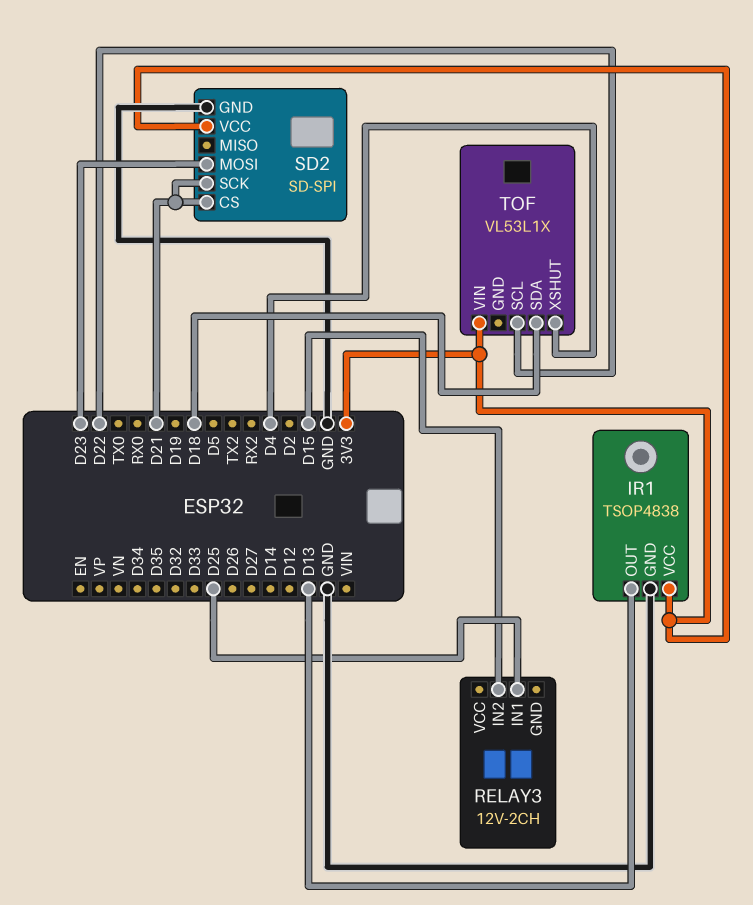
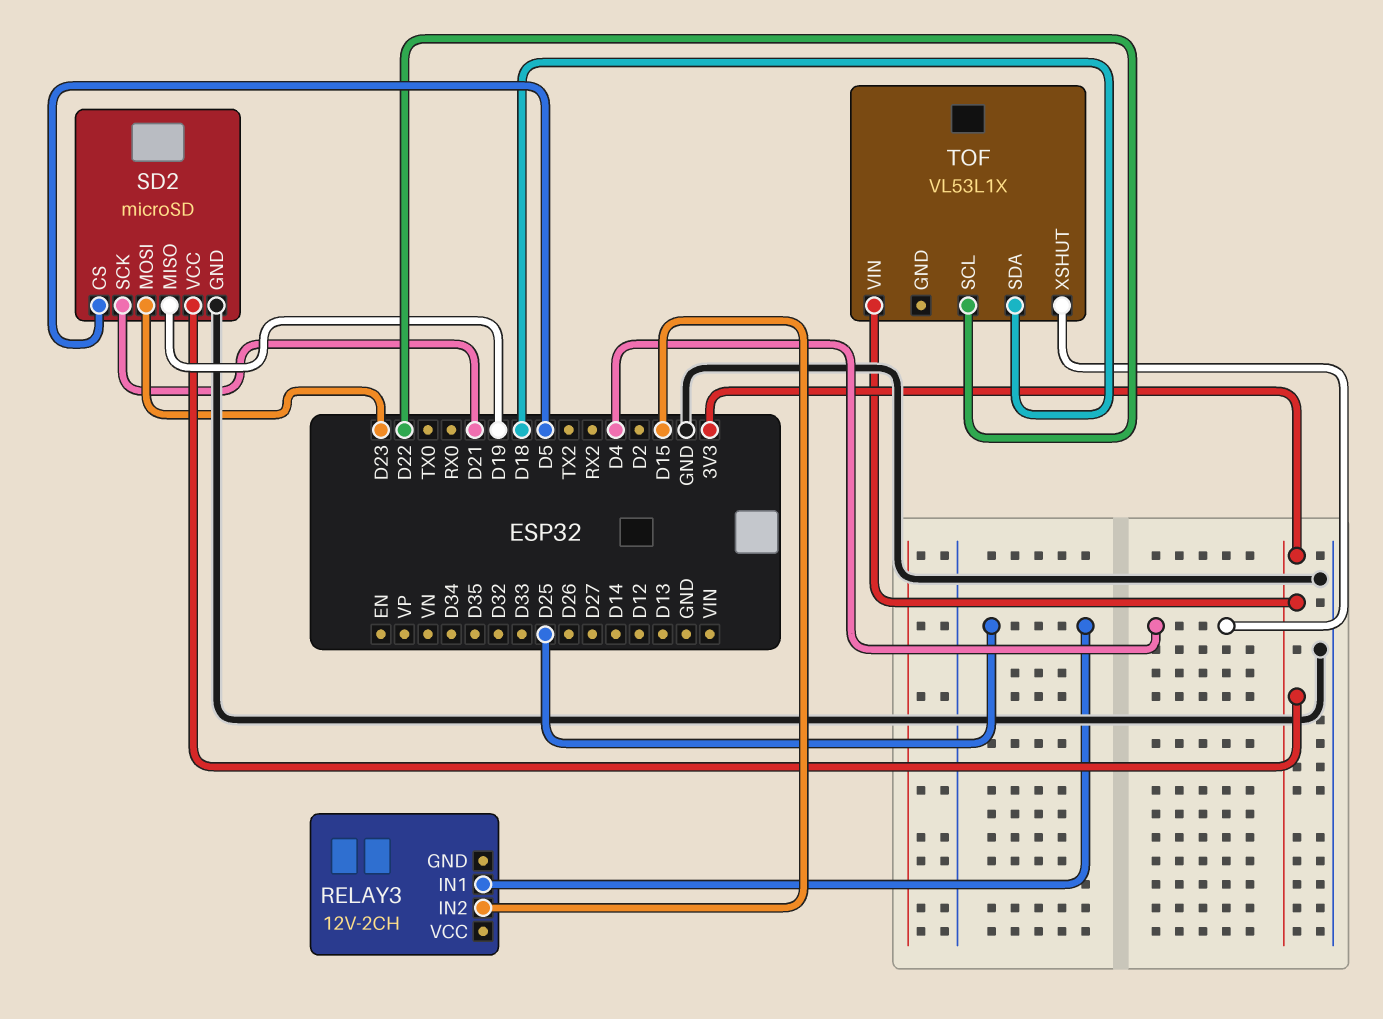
IR1: TSOP4838 -> none
IR1 pin GND: GND -> none
IR1 pin OUT: D13 -> none
IR1 pin VCC: 3V3 -> none
SD2: SD-SPI -> microSD
SD2 pin CS: D21 -> D5
SD2 pin MISO: none -> D19

